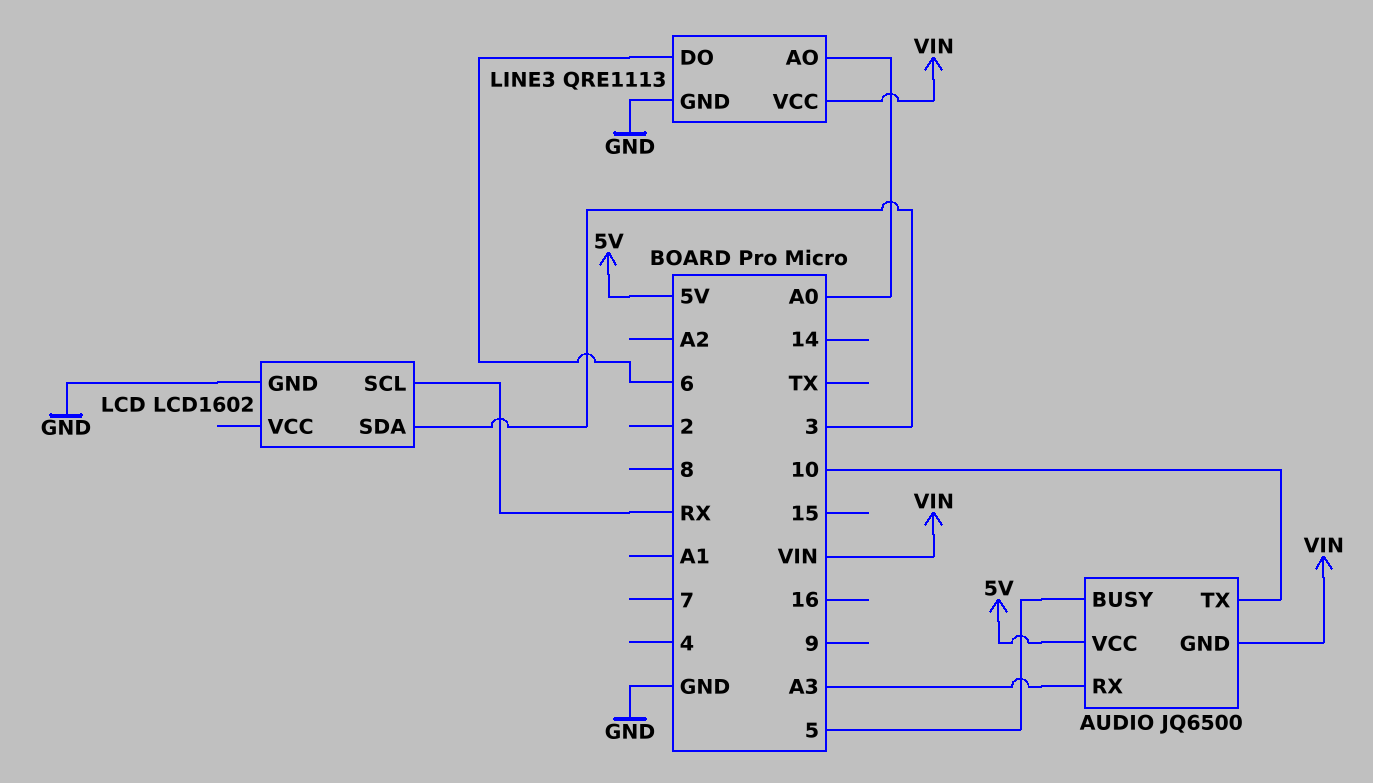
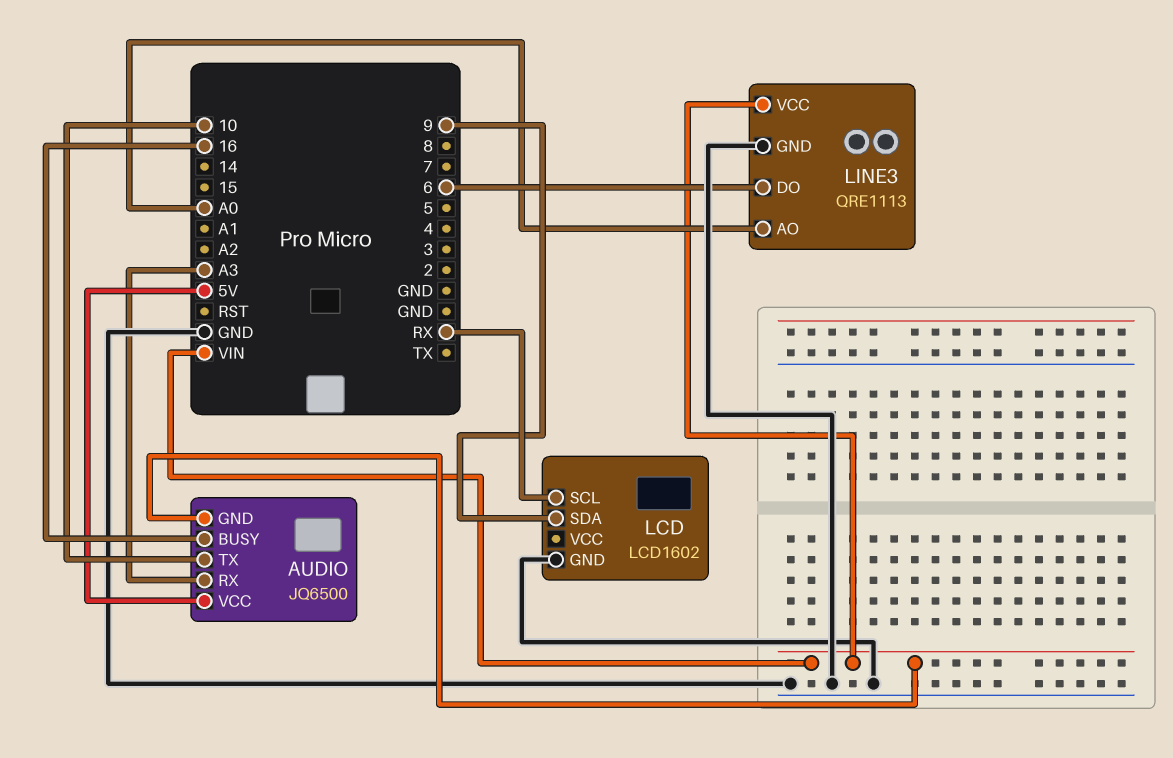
AUDIO pin BUSY: 5 -> 16
LCD pin SDA: 3 -> 9

